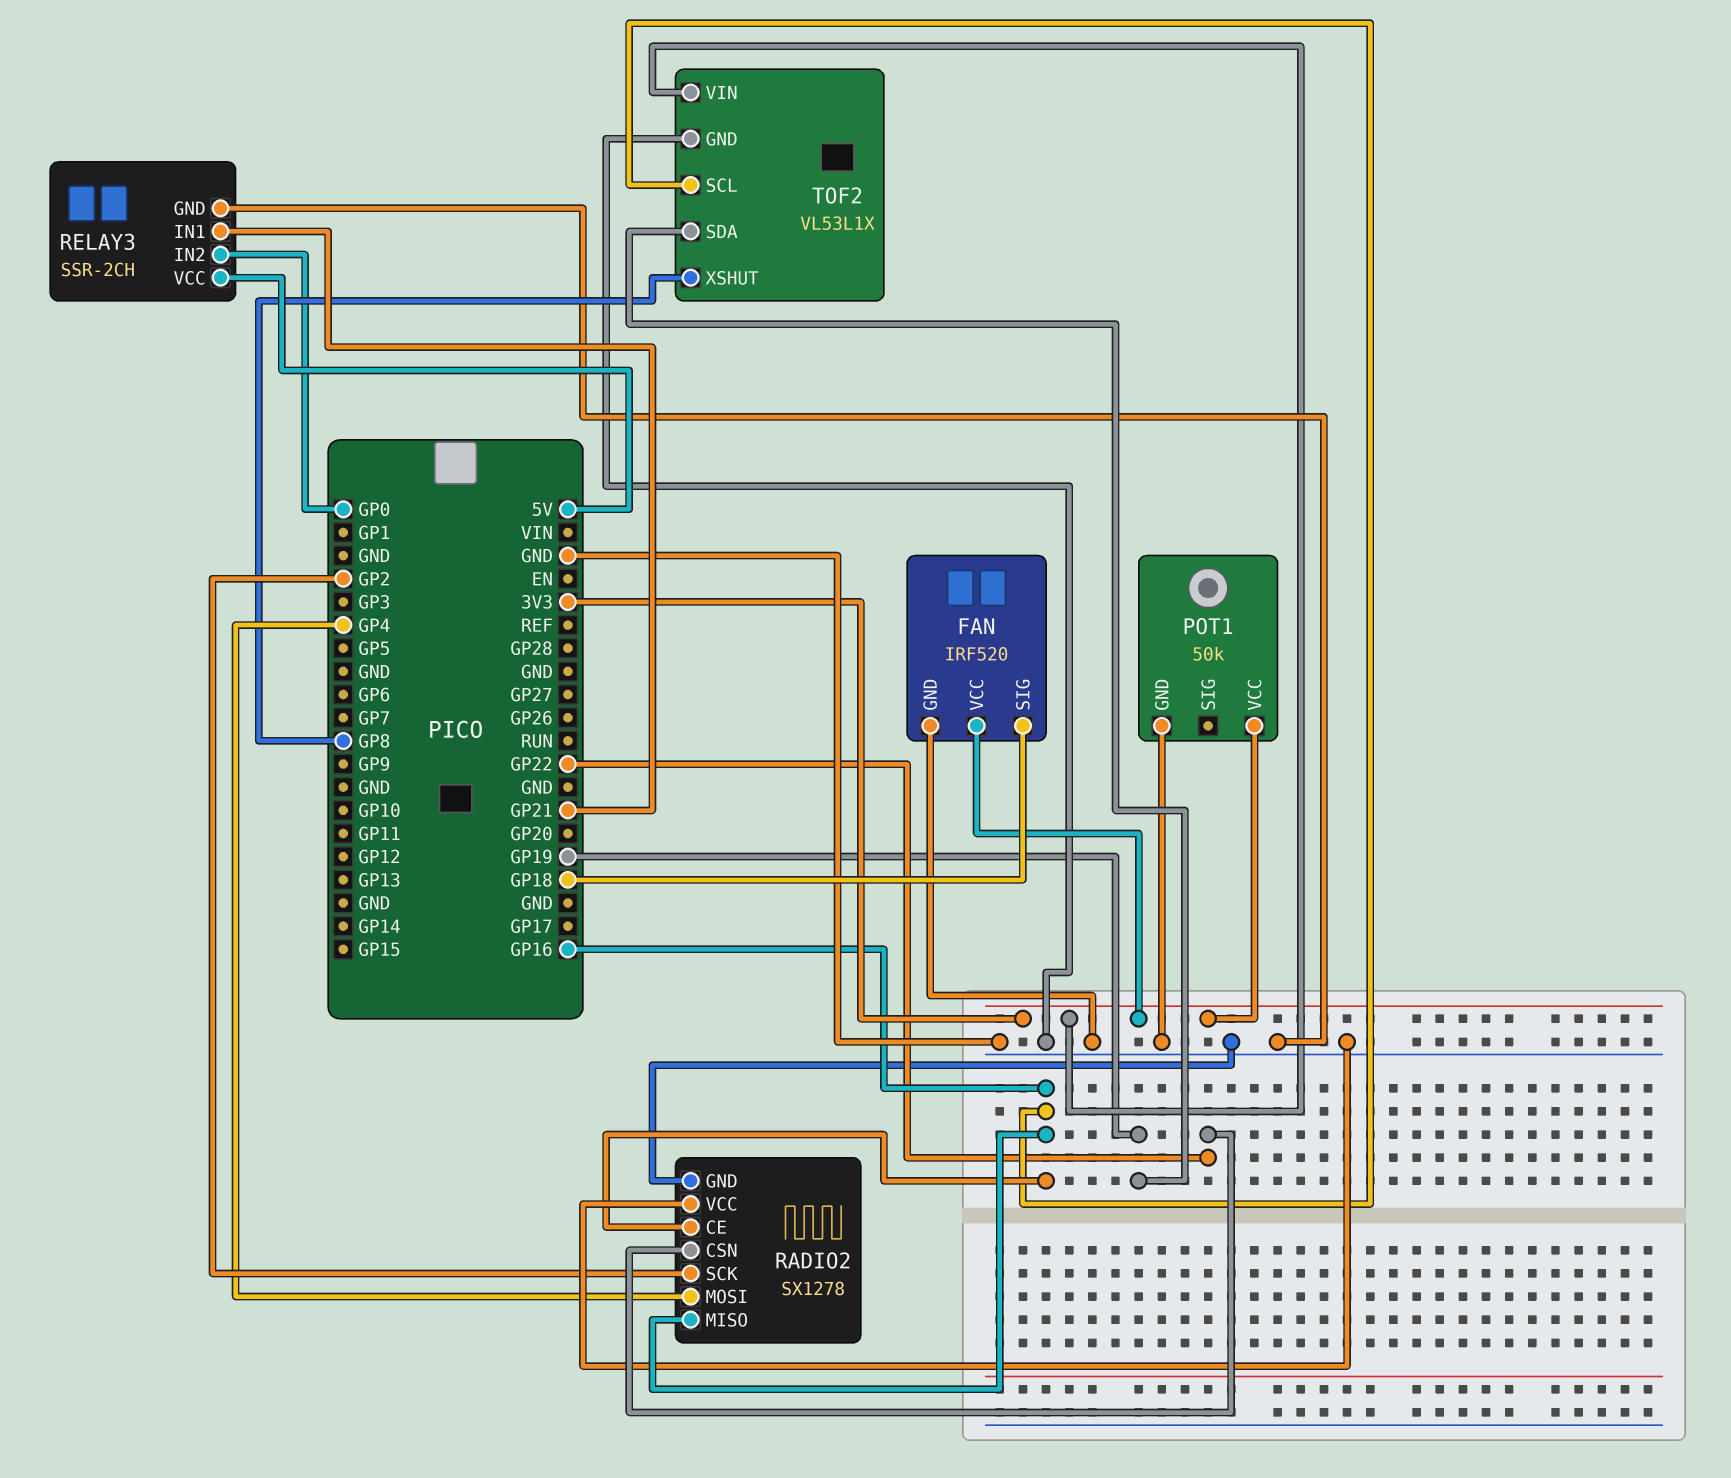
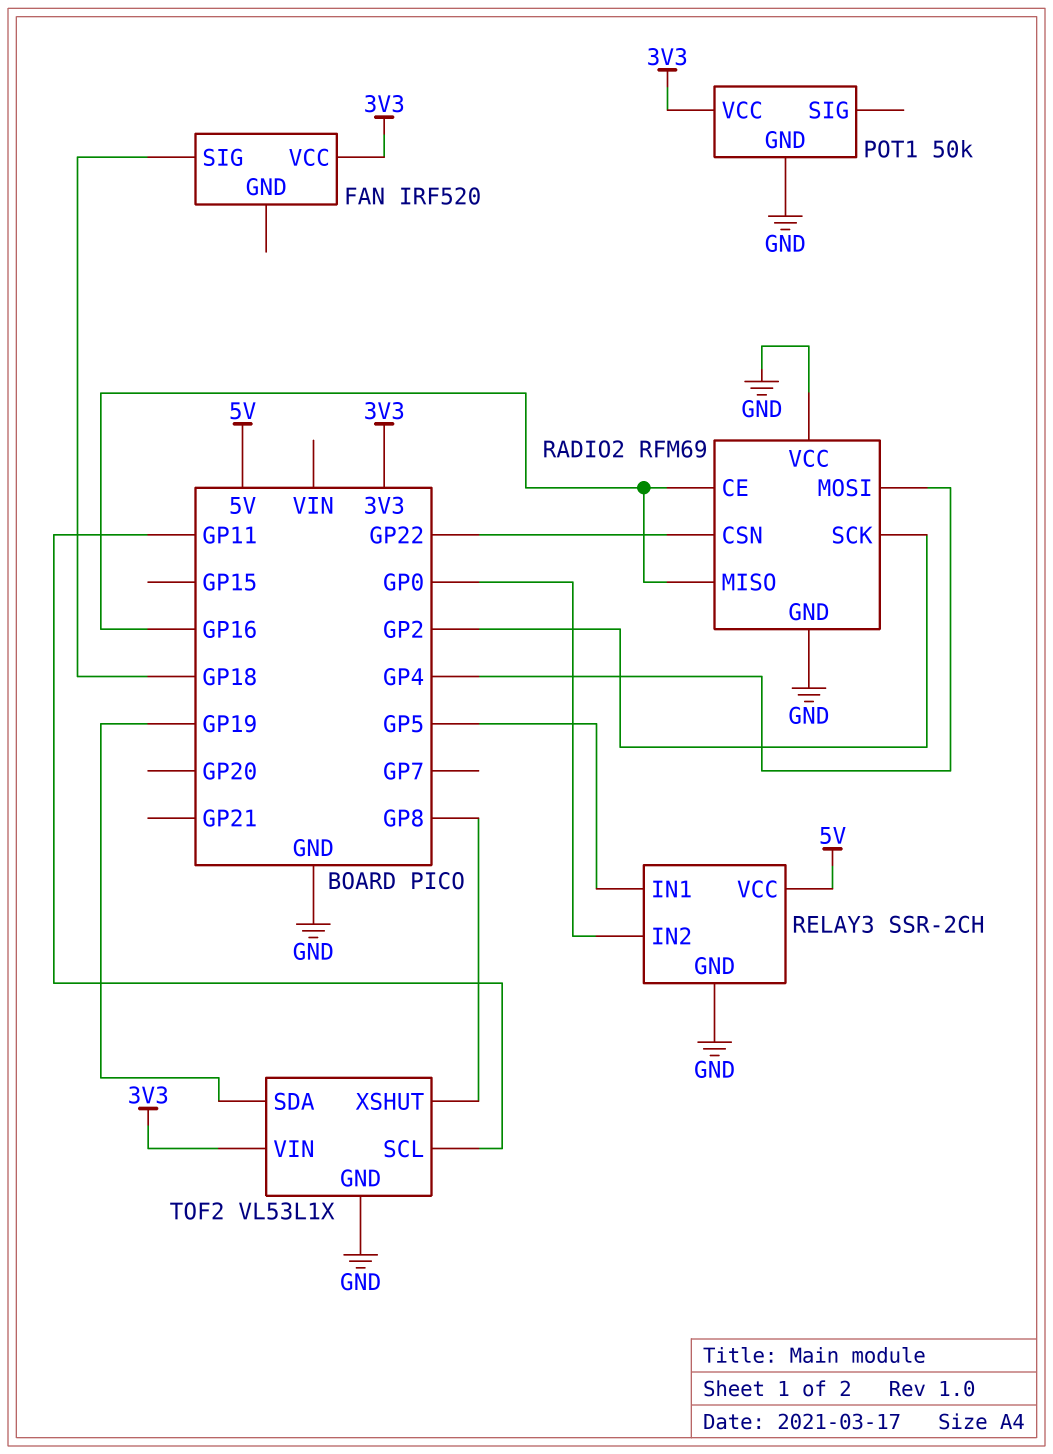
FAN pin GND: GND -> none
RADIO2: SX1278 -> RFM69
RELAY3 pin IN1: GP21 -> GP5
TOF2 pin SCL: GP16 -> GP11

